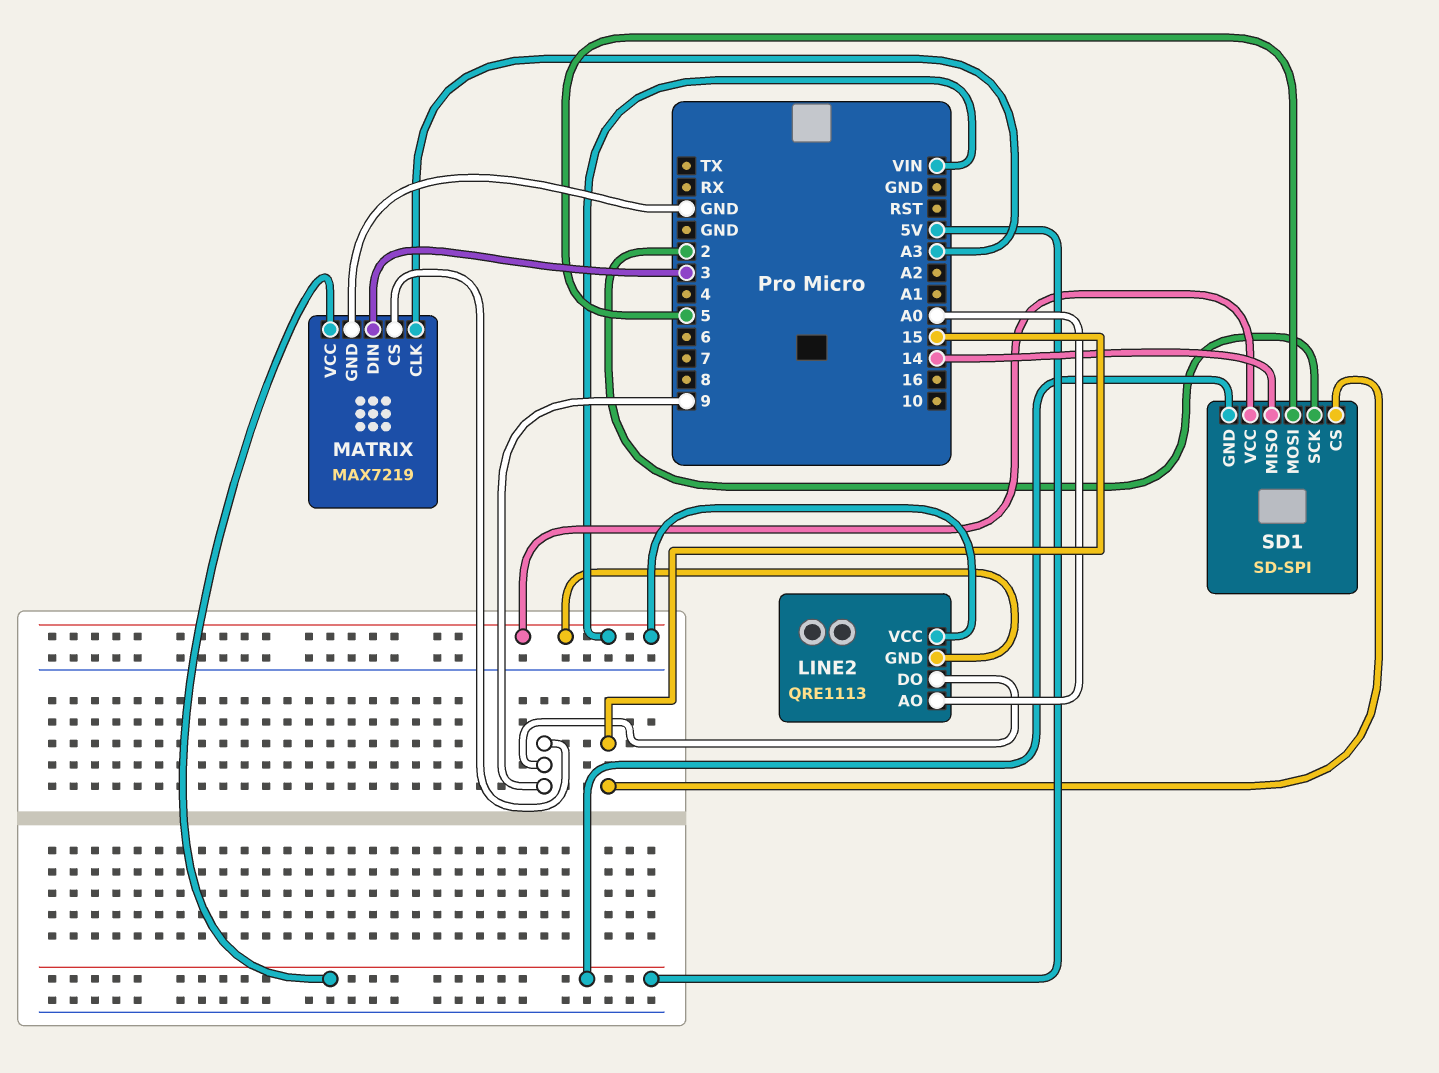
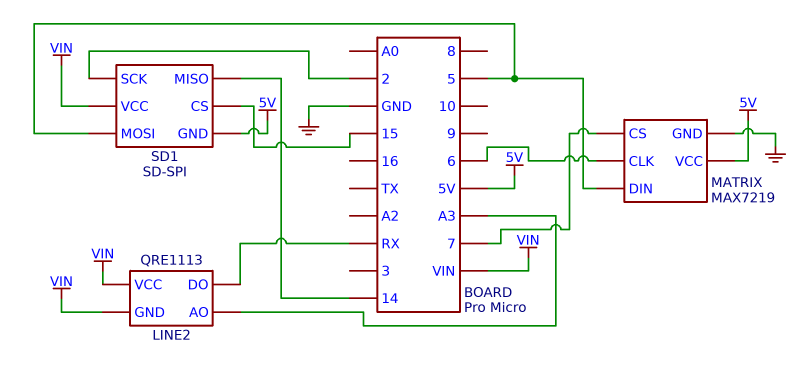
LINE2 pin AO: A0 -> A3
LINE2 pin DO: 9 -> RX
MATRIX pin CLK: A3 -> 6
MATRIX pin CS: 9 -> 7
MATRIX pin DIN: 3 -> 5

